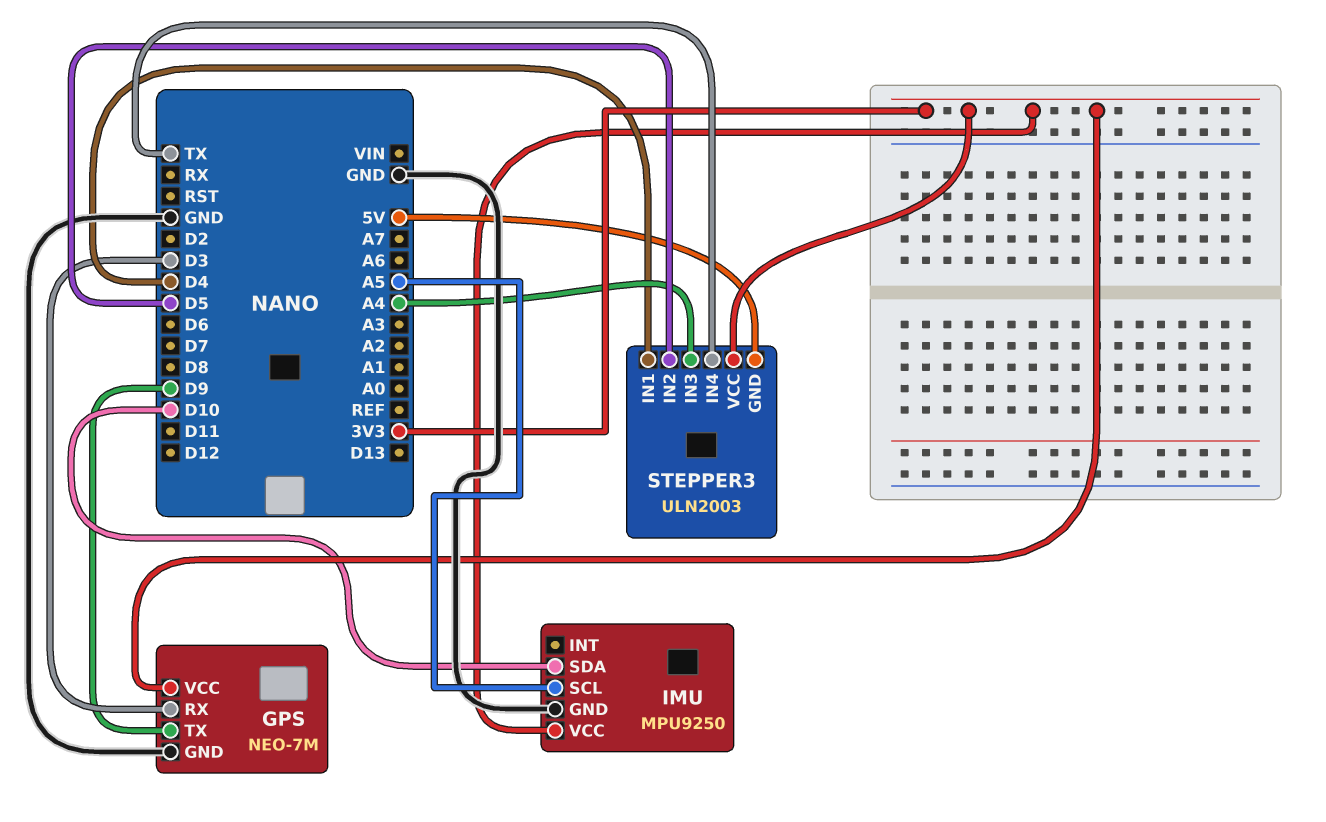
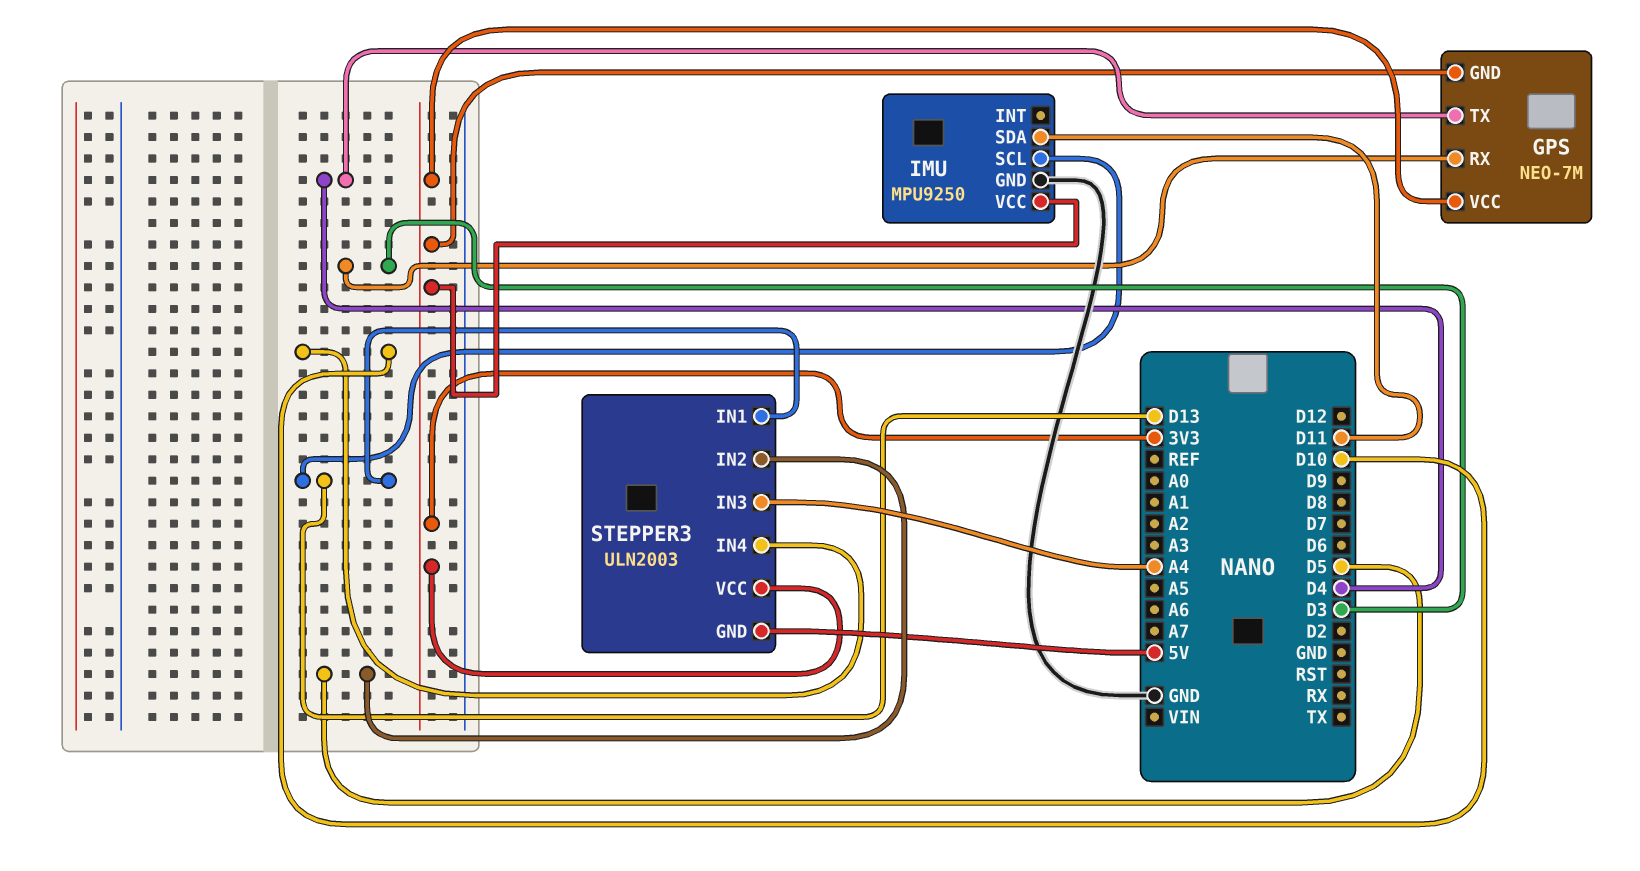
GPS pin GND: GND -> 3V3
GPS pin TX: D9 -> D4
IMU pin SCL: A5 -> D13
IMU pin SDA: D10 -> D11
STEPPER3 pin IN1: D4 -> D13
STEPPER3 pin IN4: TX -> D10

